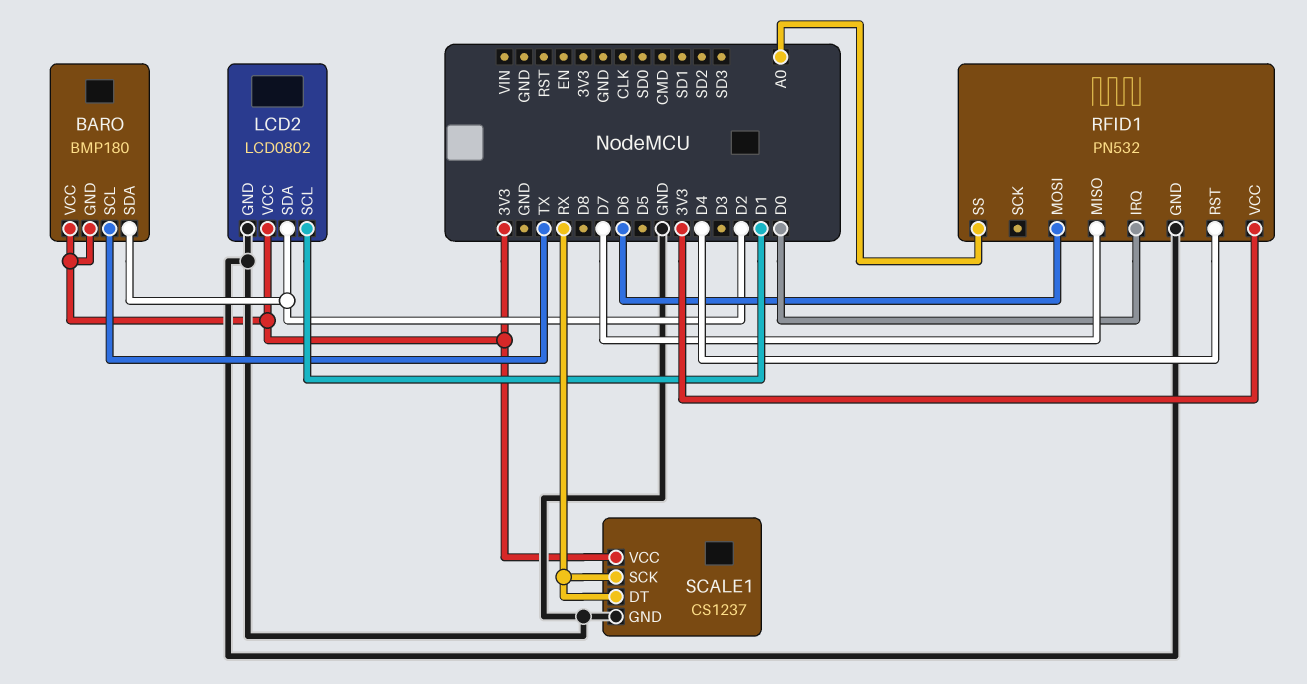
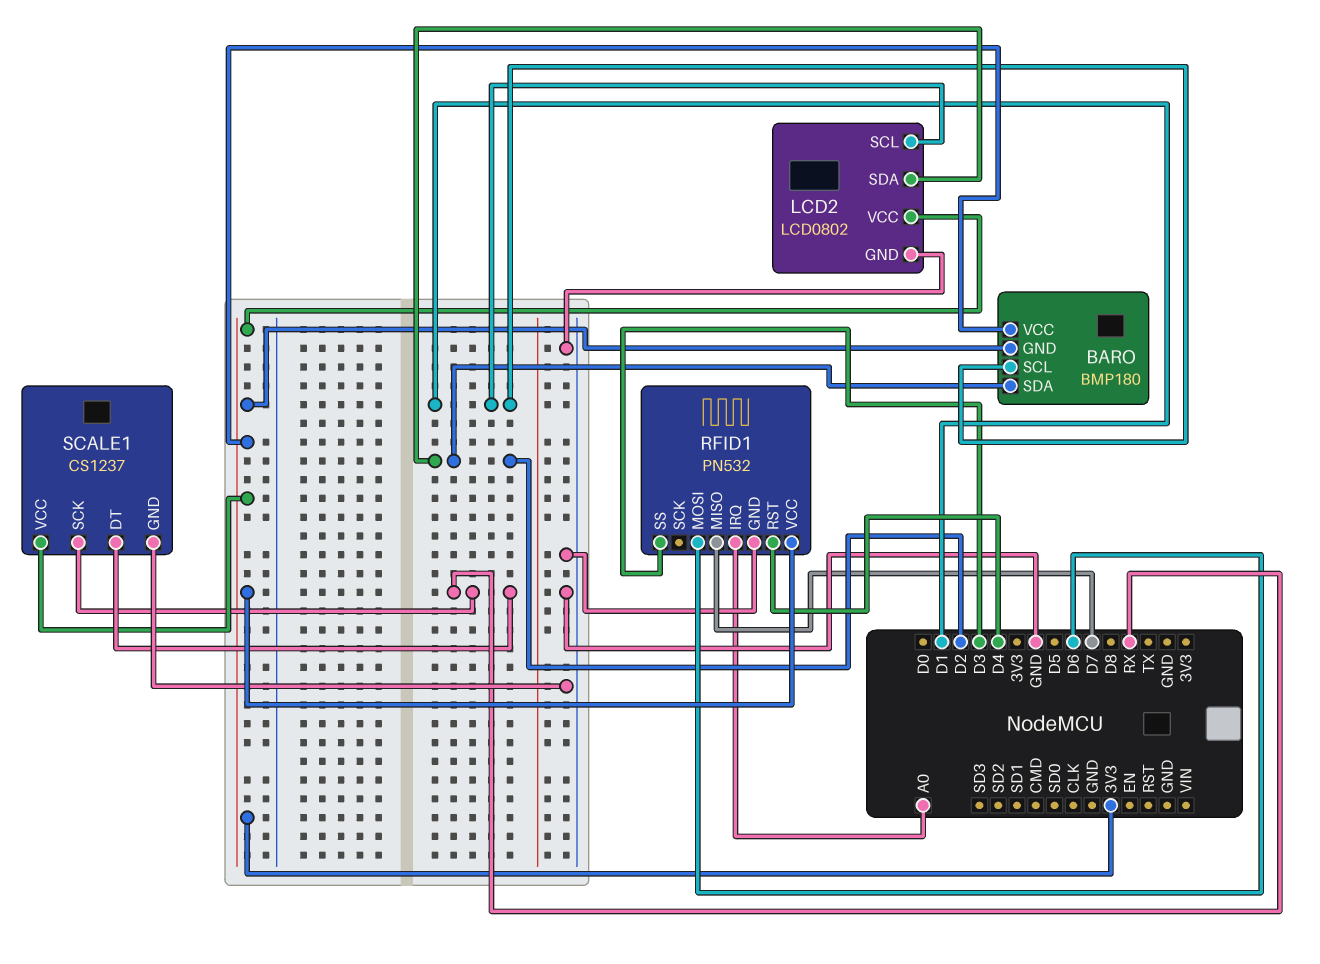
BARO pin SCL: TX -> D1
RFID1 pin IRQ: D0 -> A0
RFID1 pin SS: A0 -> D3

